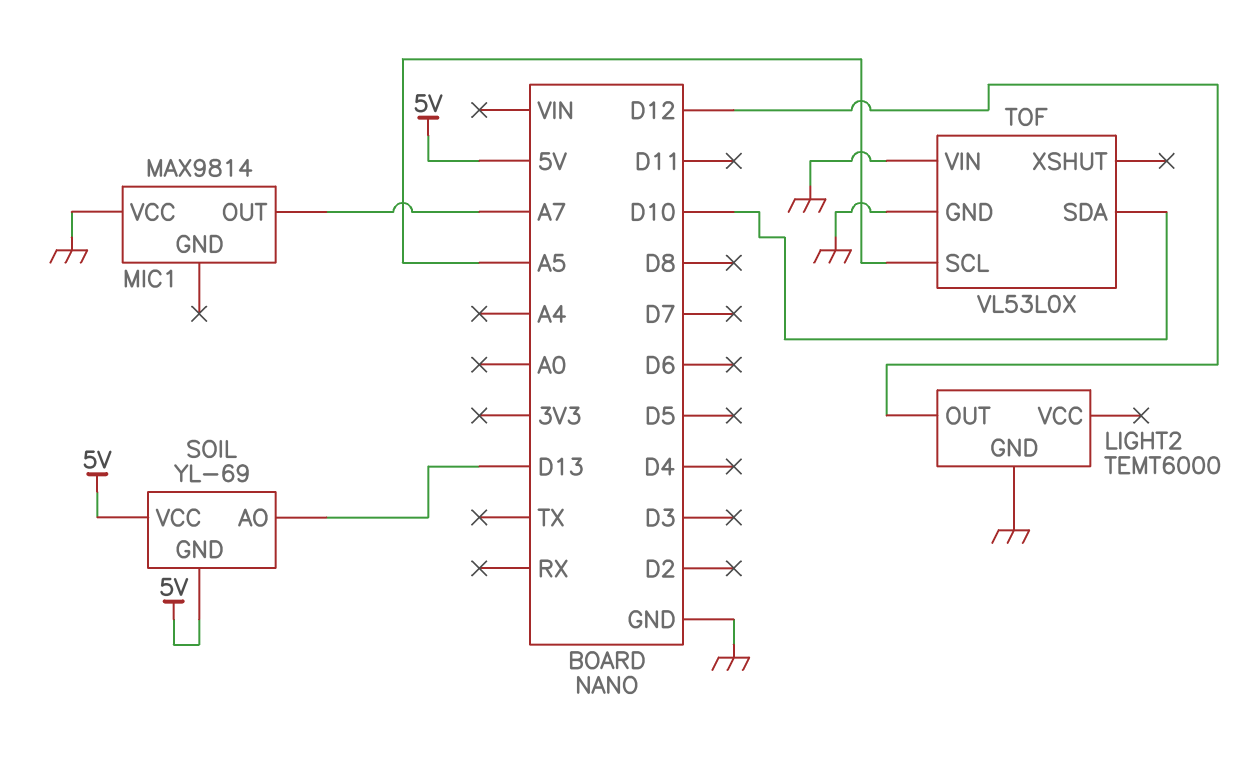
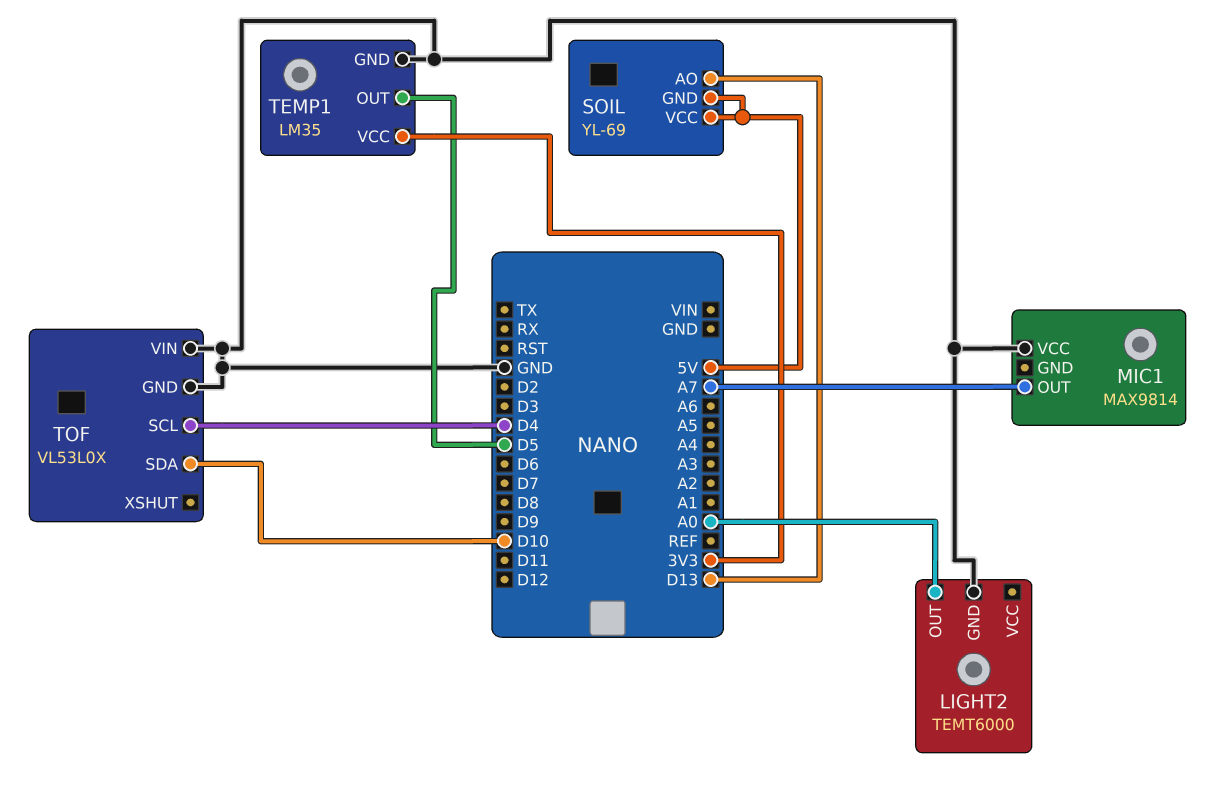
LIGHT2 pin OUT: D12 -> A0
TEMP1: none -> LM35
TEMP1 pin GND: none -> GND
TEMP1 pin OUT: none -> D5
TEMP1 pin VCC: none -> 3V3
TOF pin SCL: A5 -> D4

